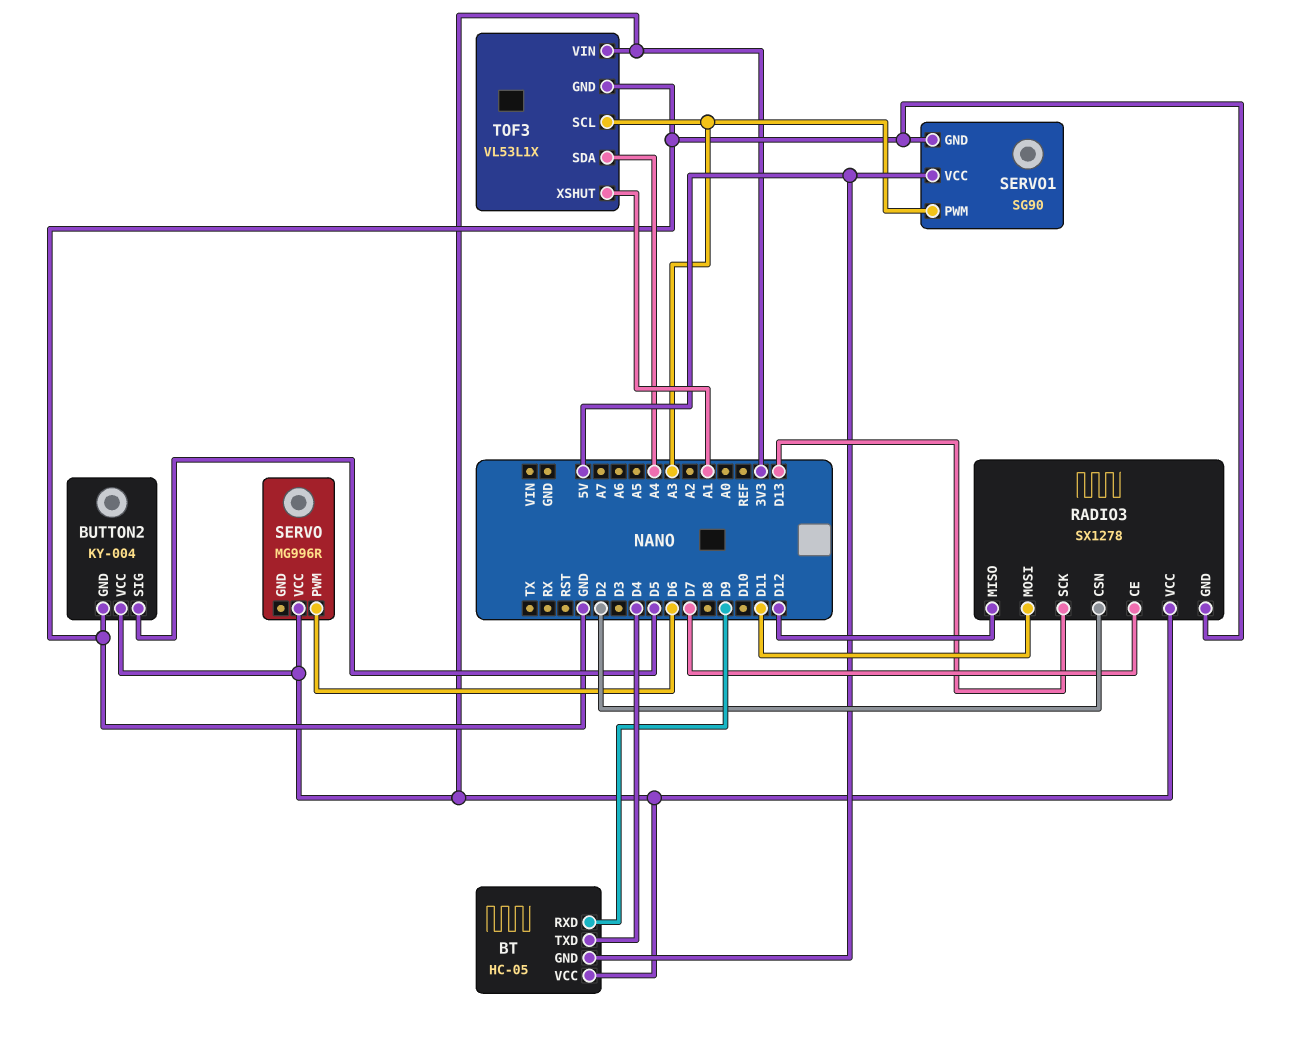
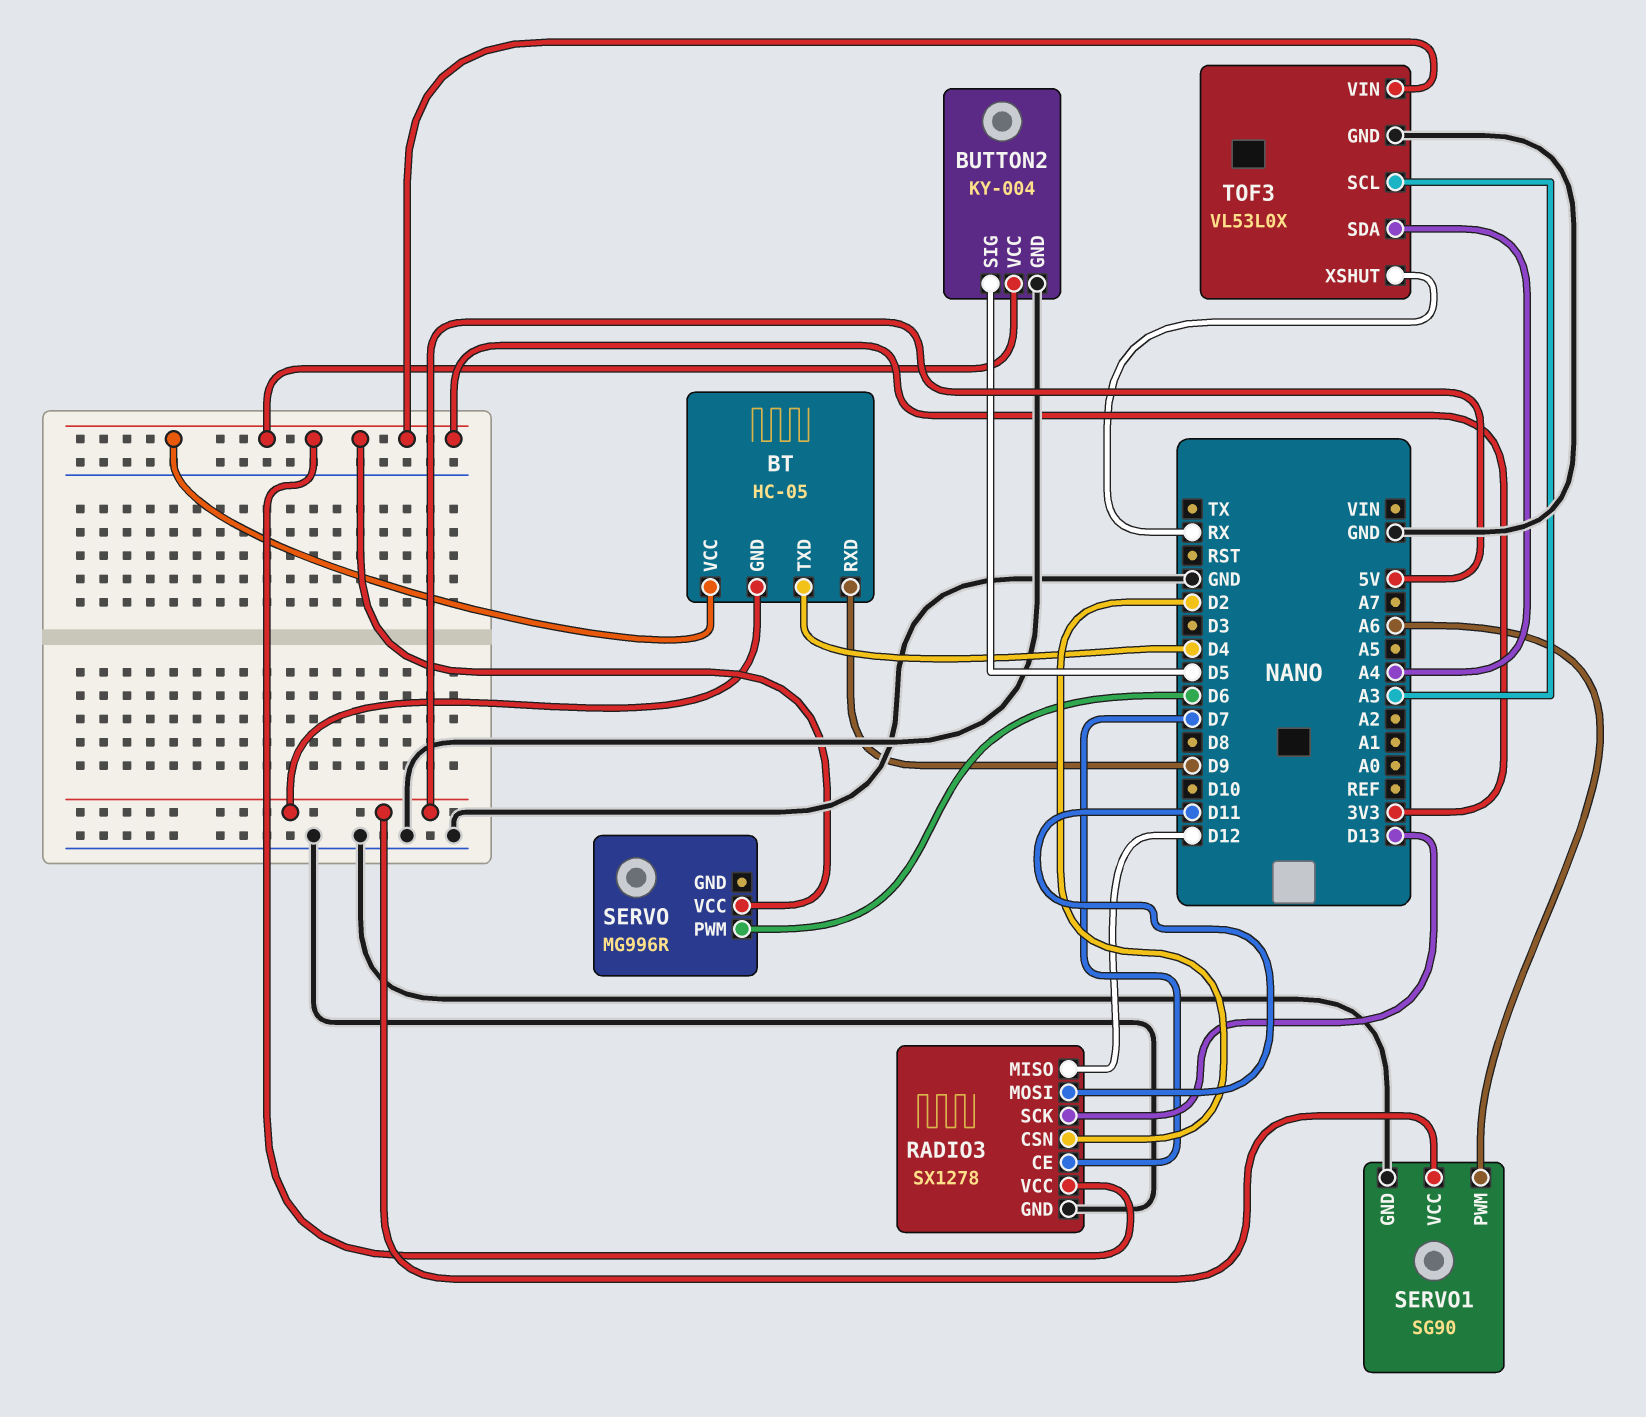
SERVO1 pin PWM: A3 -> A6
TOF3: VL53L1X -> VL53L0X
TOF3 pin XSHUT: A1 -> RX

